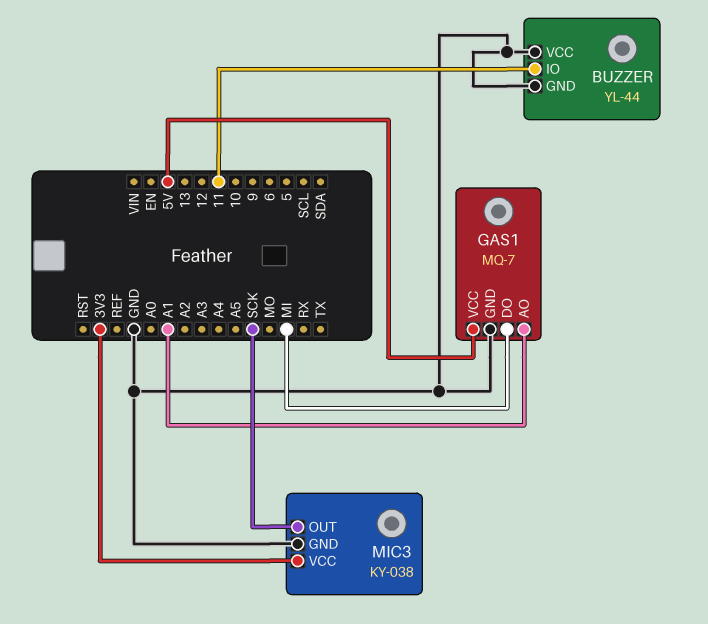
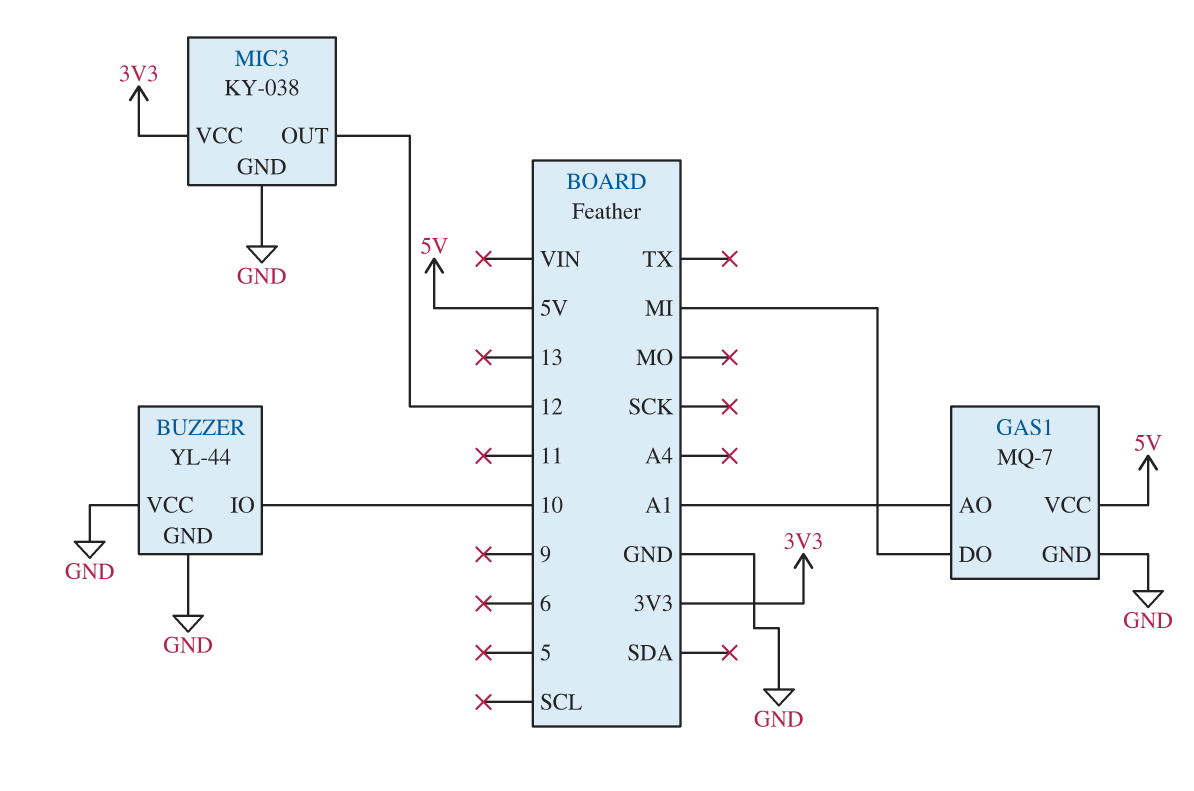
BUZZER pin IO: 11 -> 10
MIC3 pin OUT: SCK -> 12

